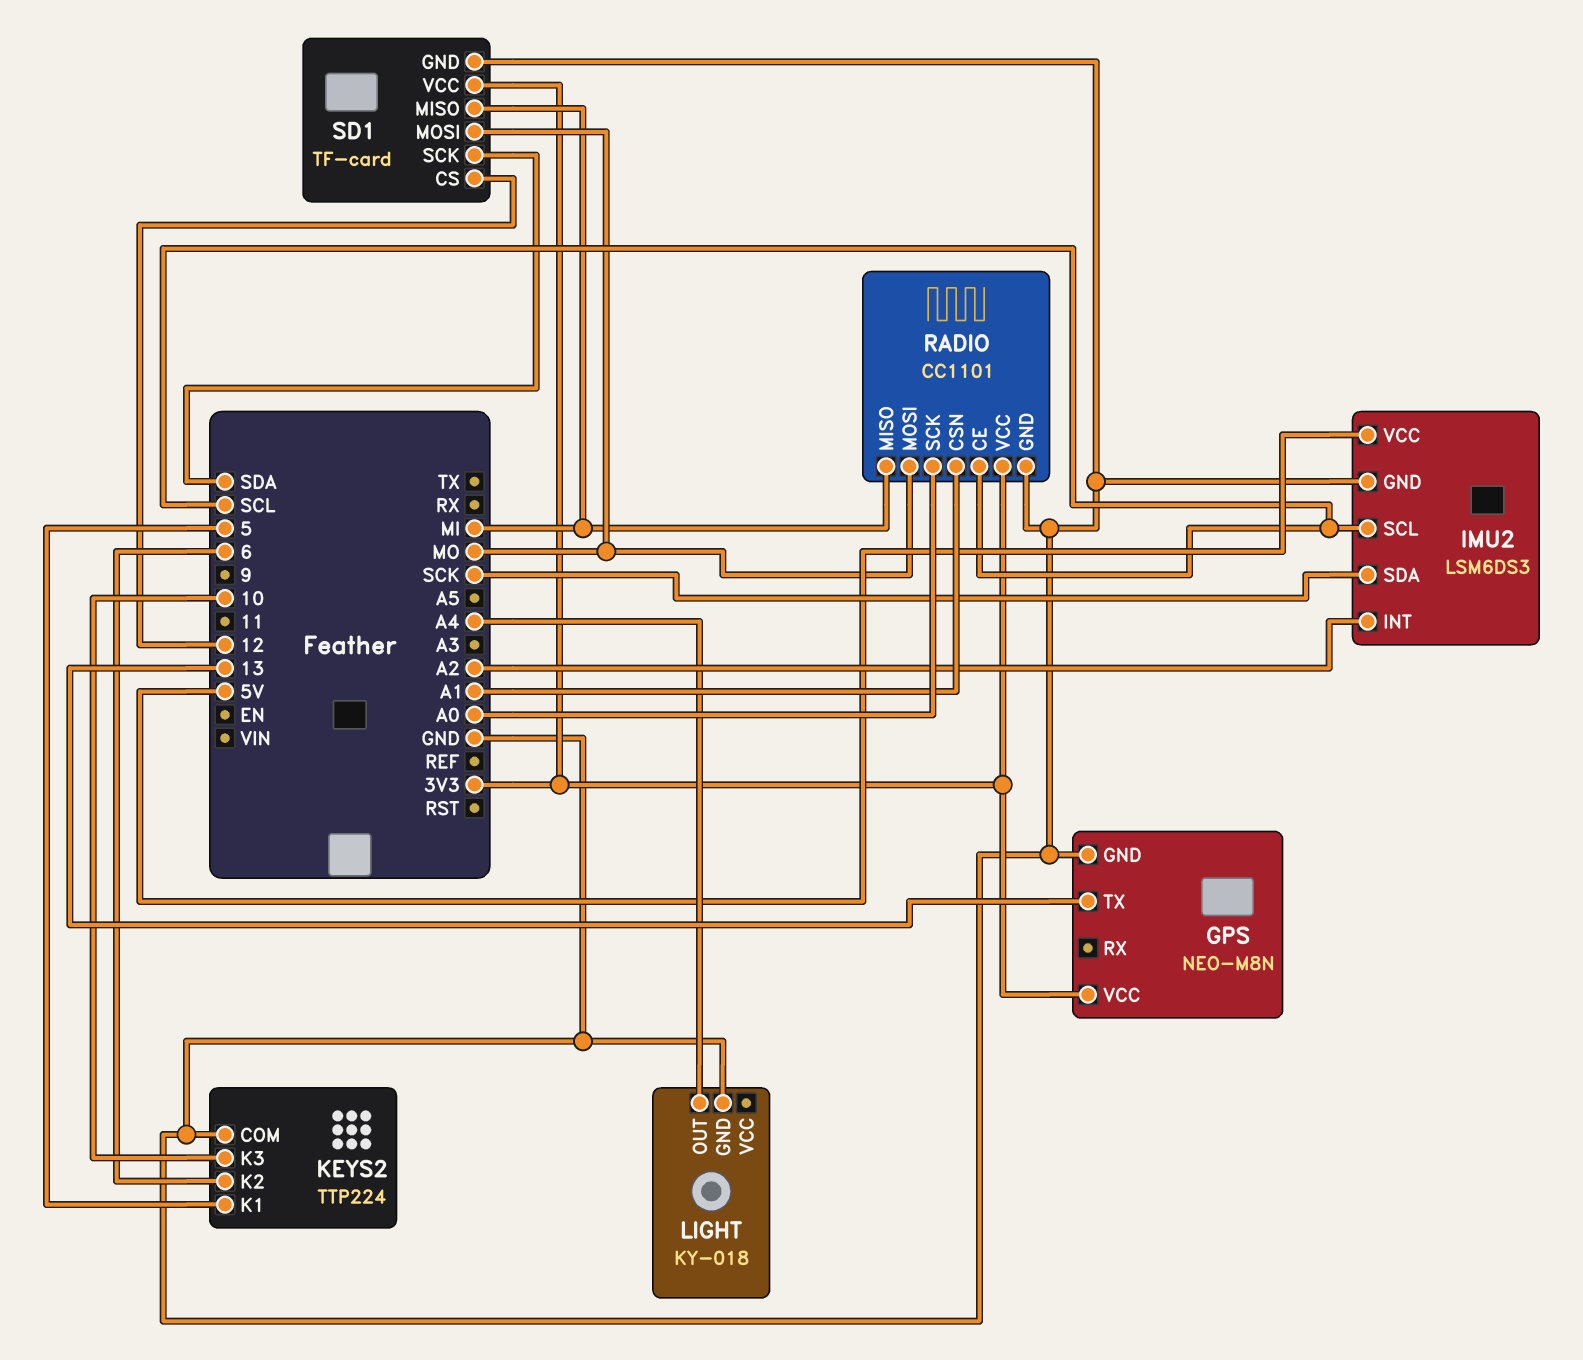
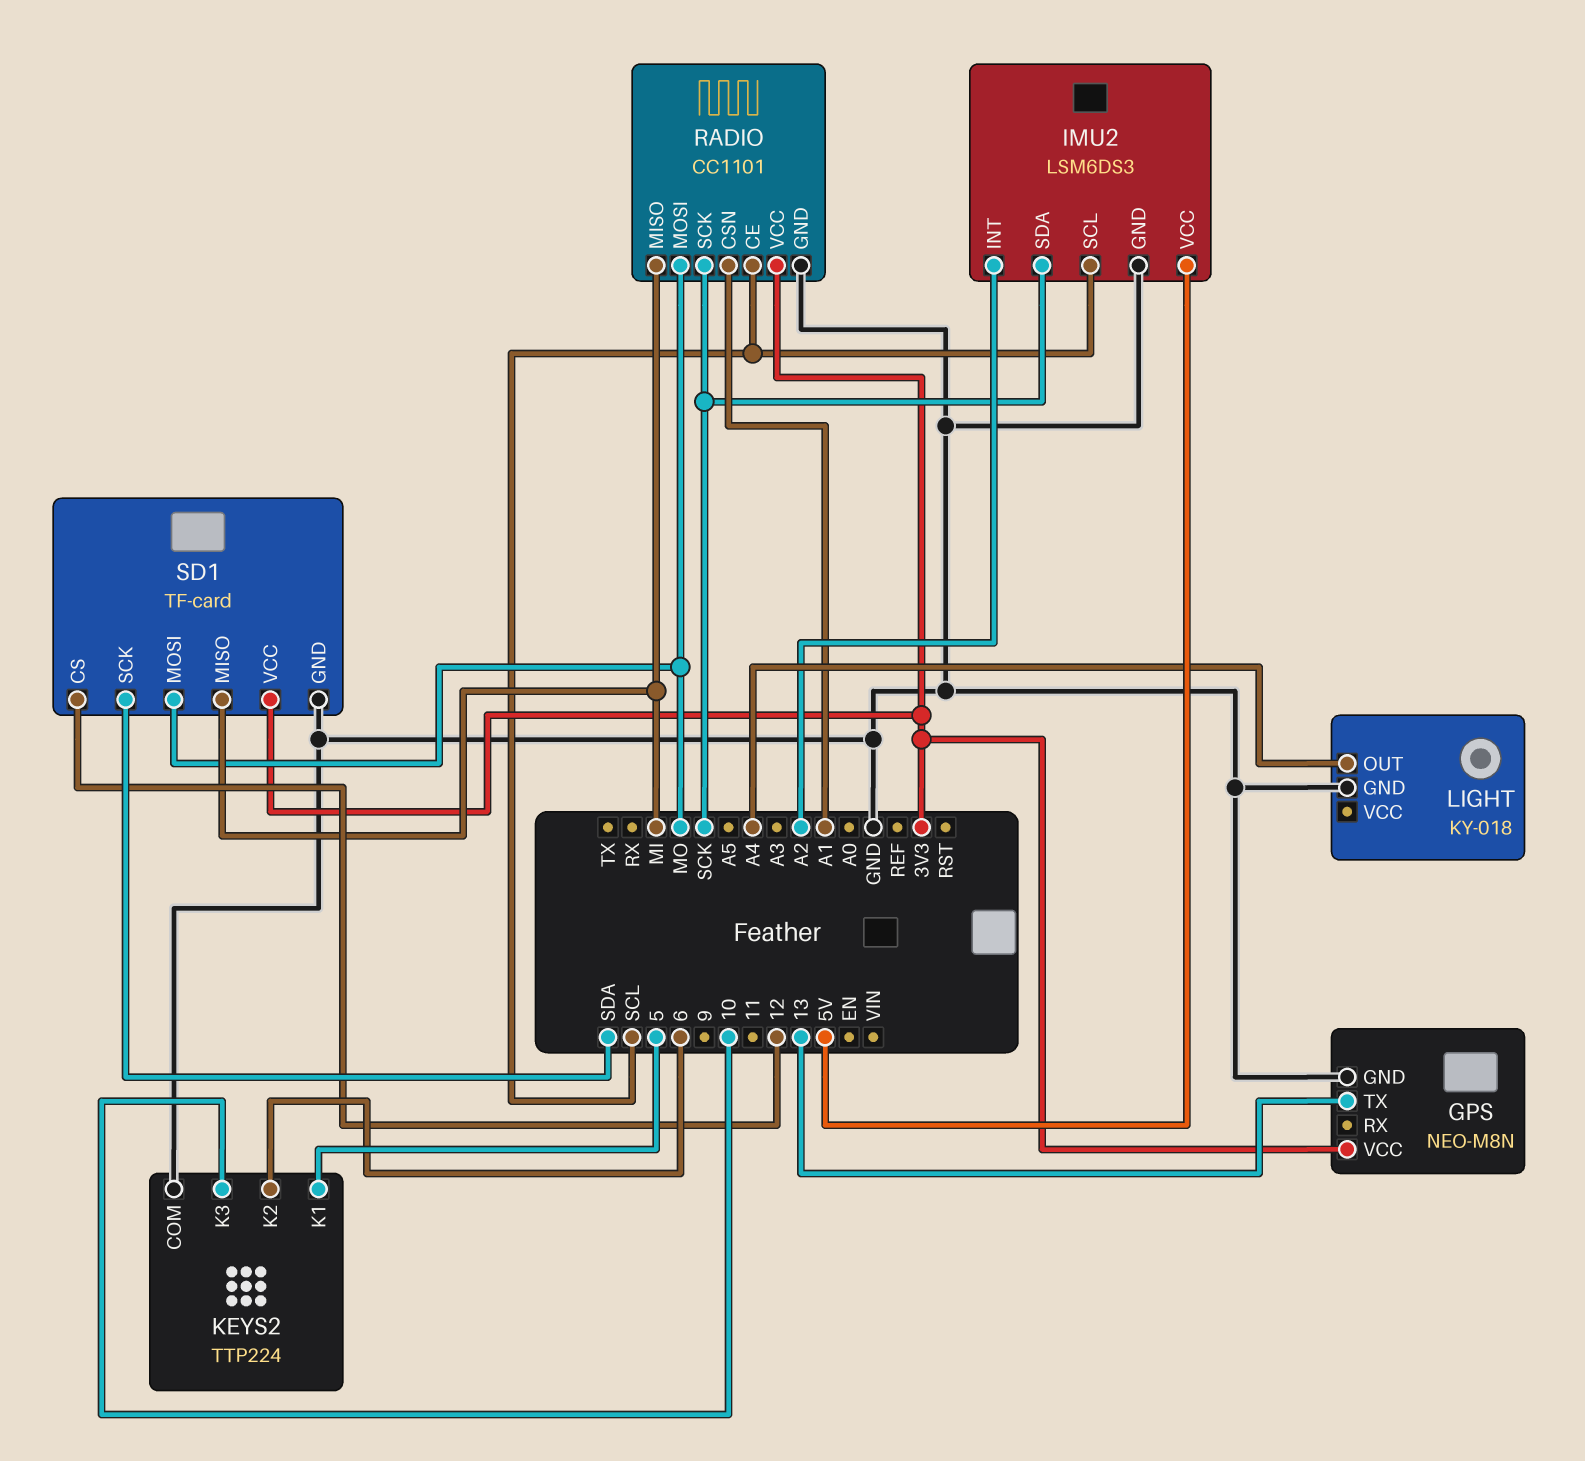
RADIO pin SCK: A0 -> SCK

